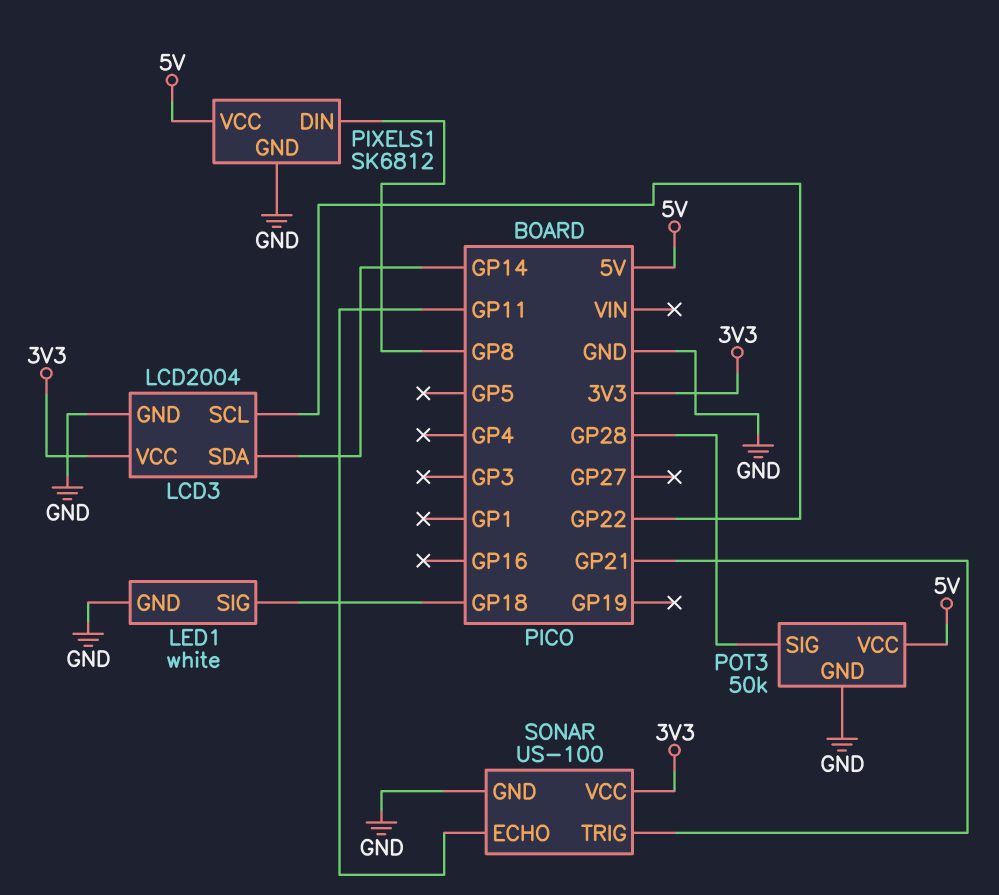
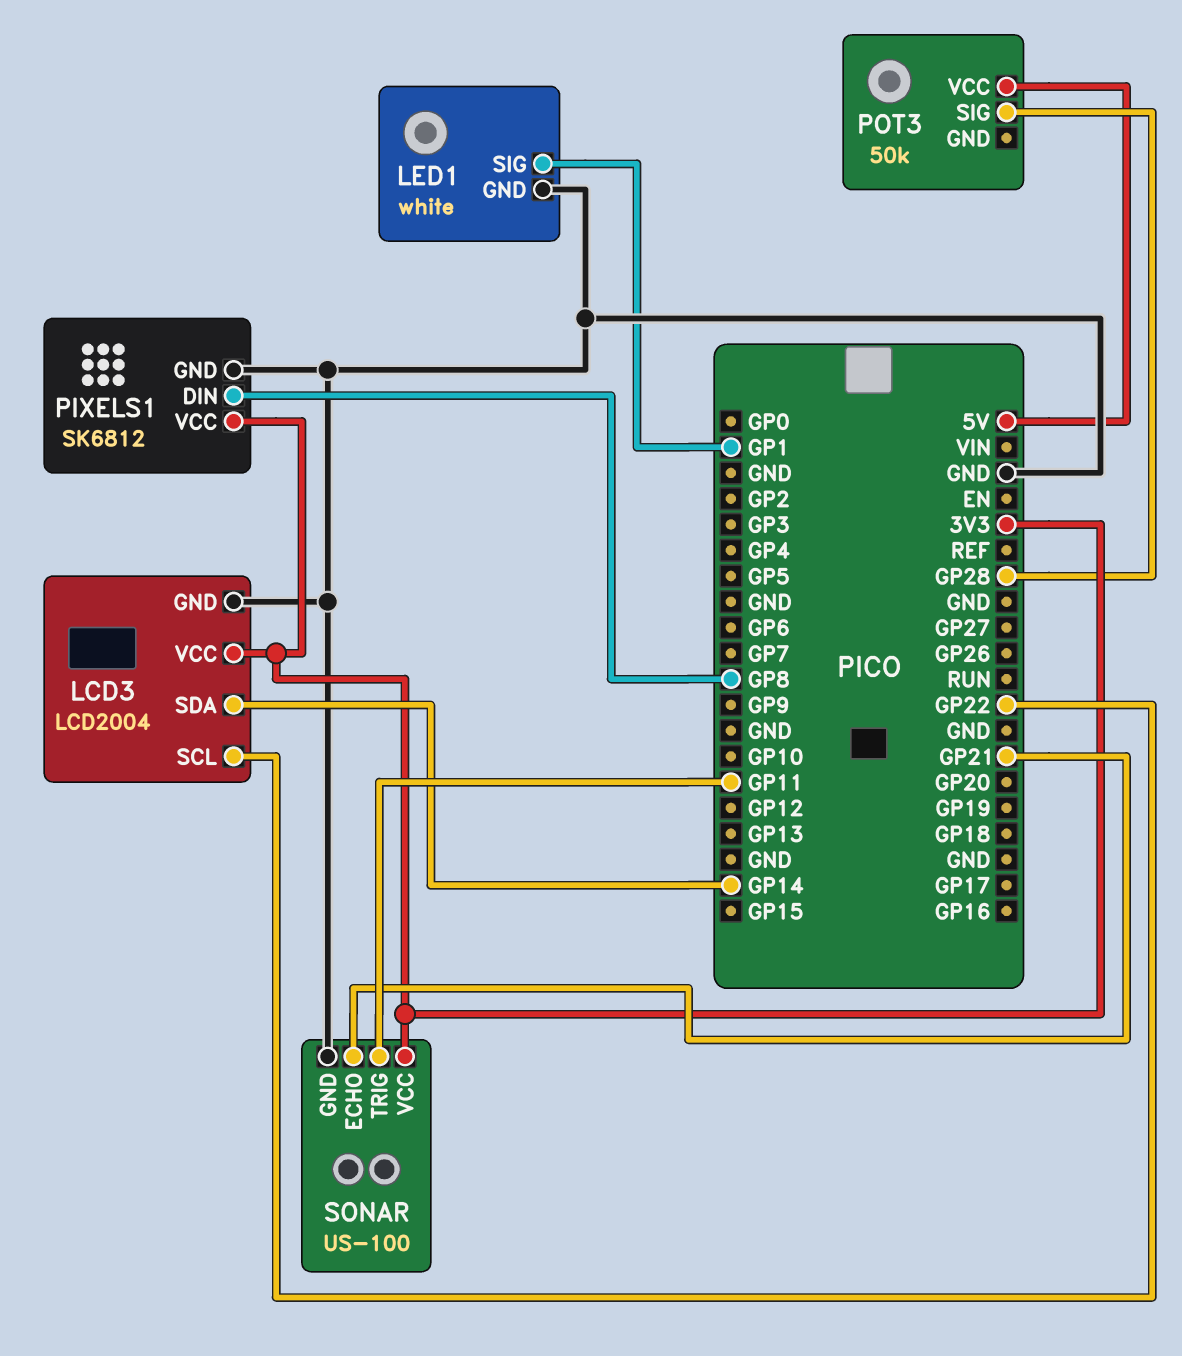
LED1 pin SIG: GP18 -> GP1
PIXELS1 pin VCC: 5V -> 3V3
POT3 pin GND: GND -> none
SONAR pin ECHO: GP11 -> GP21
SONAR pin TRIG: GP21 -> GP11

